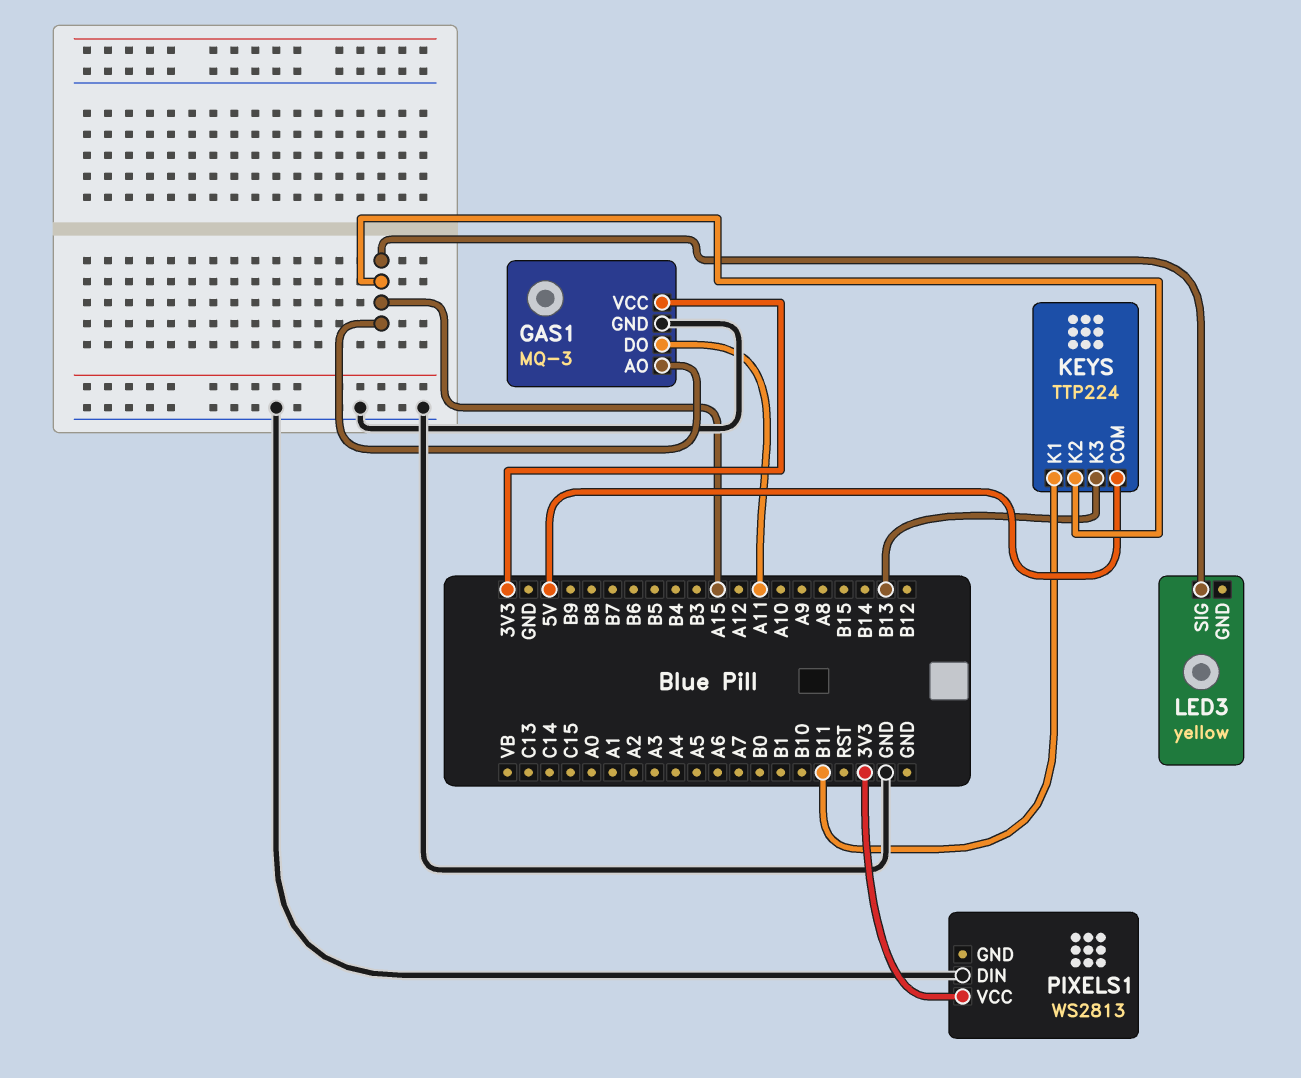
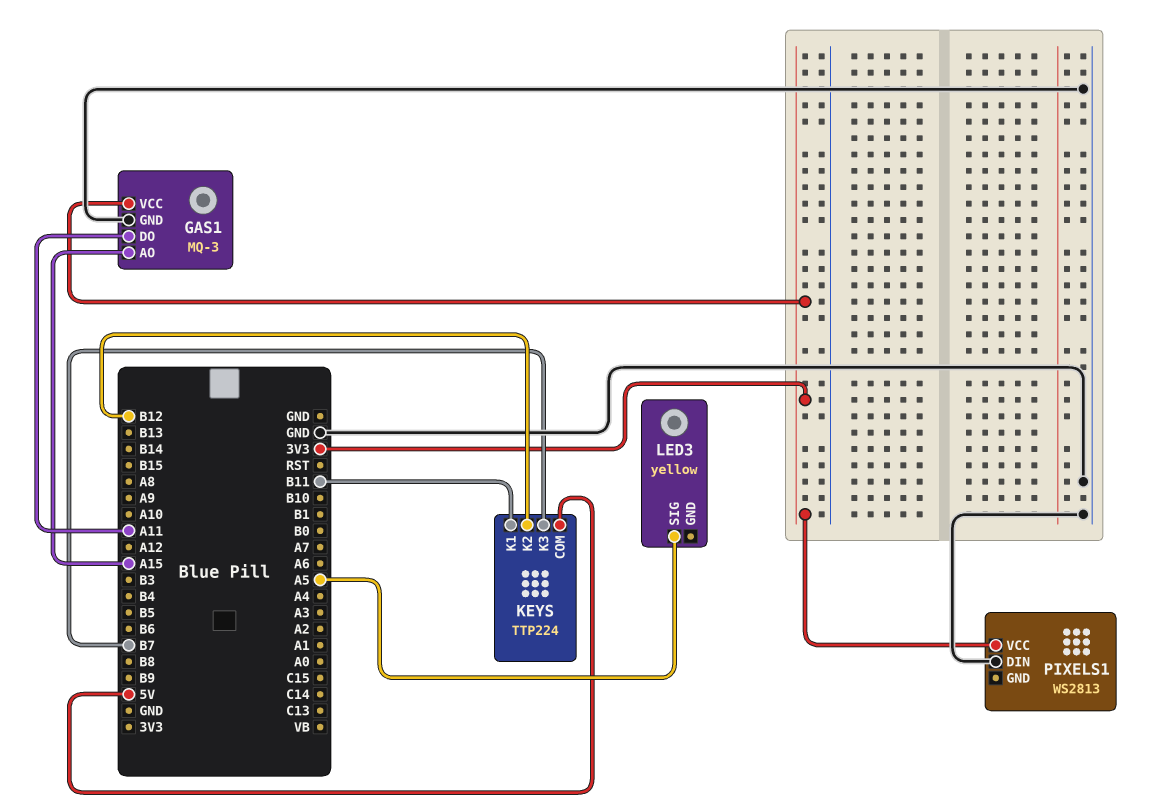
KEYS pin K2: A15 -> B12
KEYS pin K3: B13 -> B7
LED3 pin SIG: A15 -> A5

